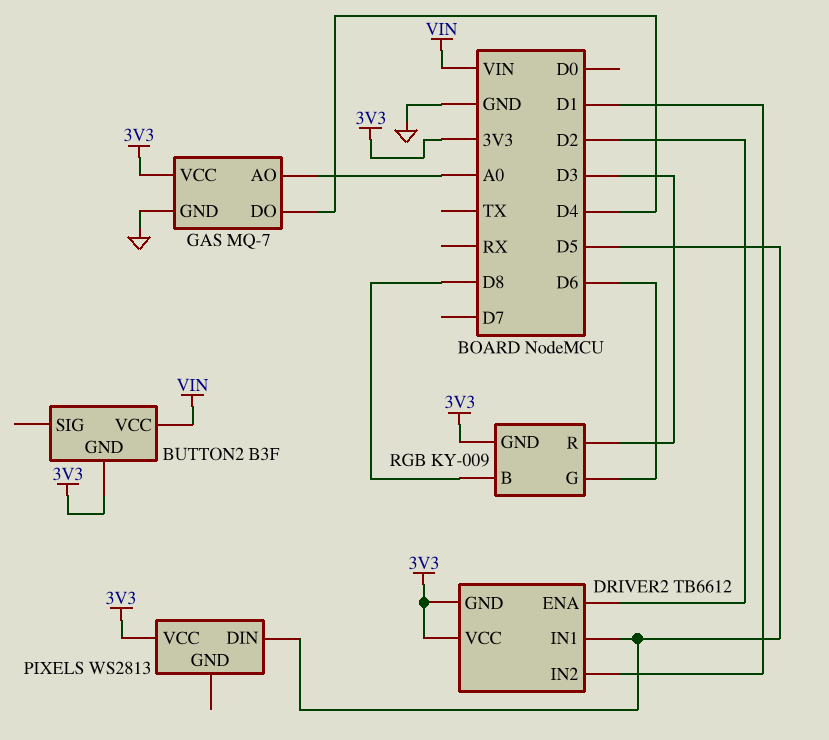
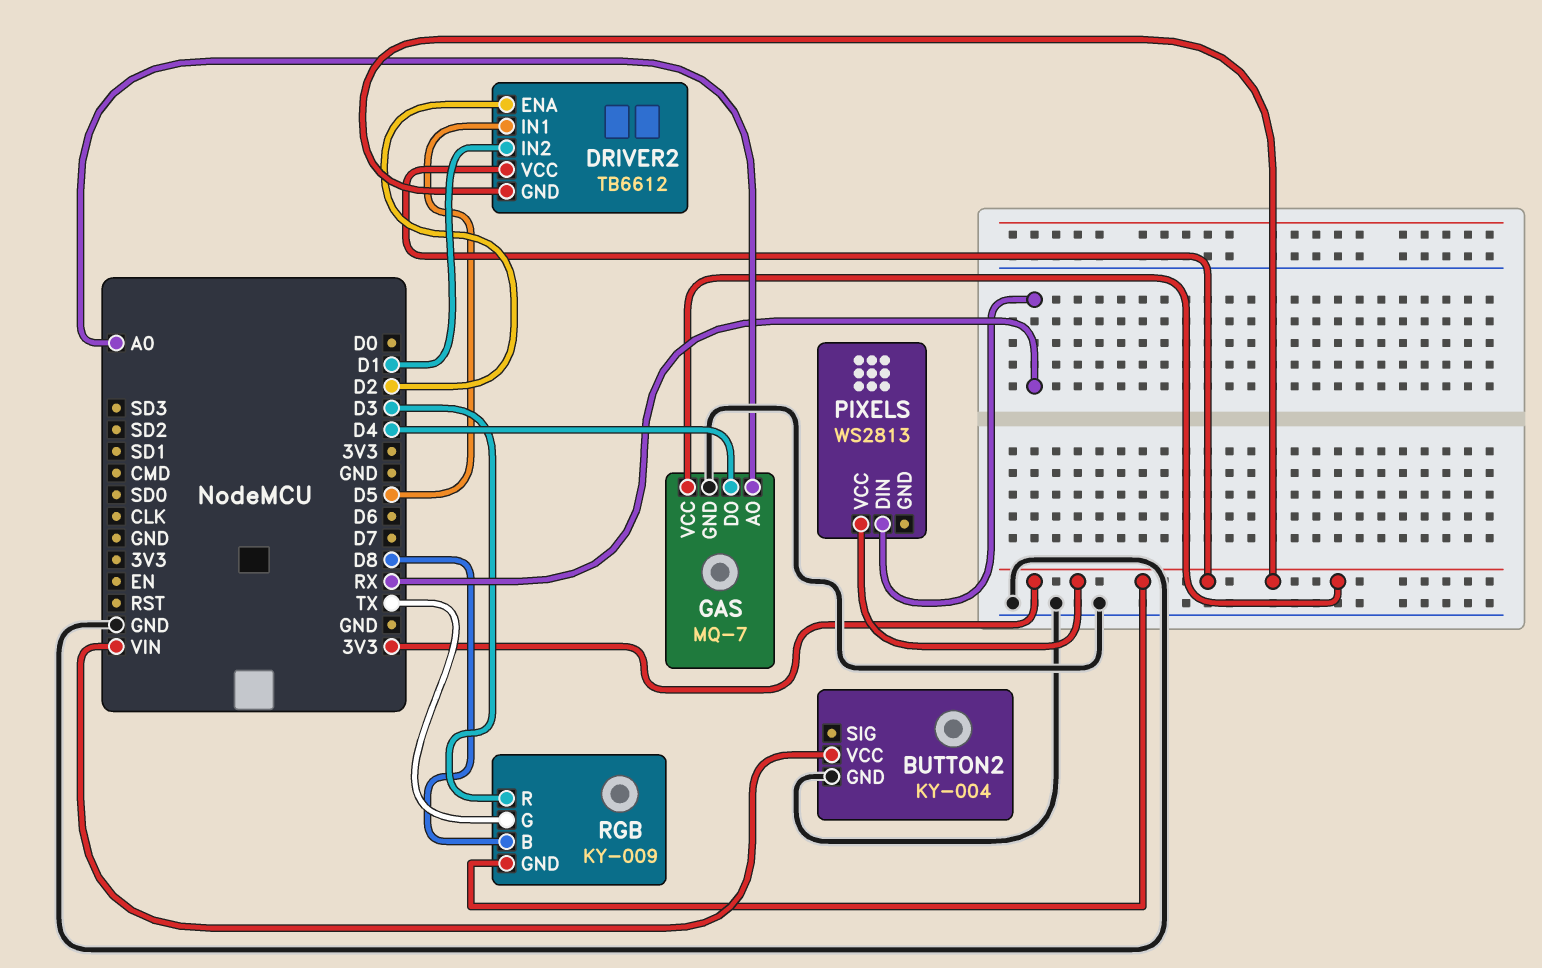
BUTTON2: B3F -> KY-004
BUTTON2 pin GND: 3V3 -> GND
PIXELS pin DIN: D5 -> RX
RGB pin G: D6 -> TX

